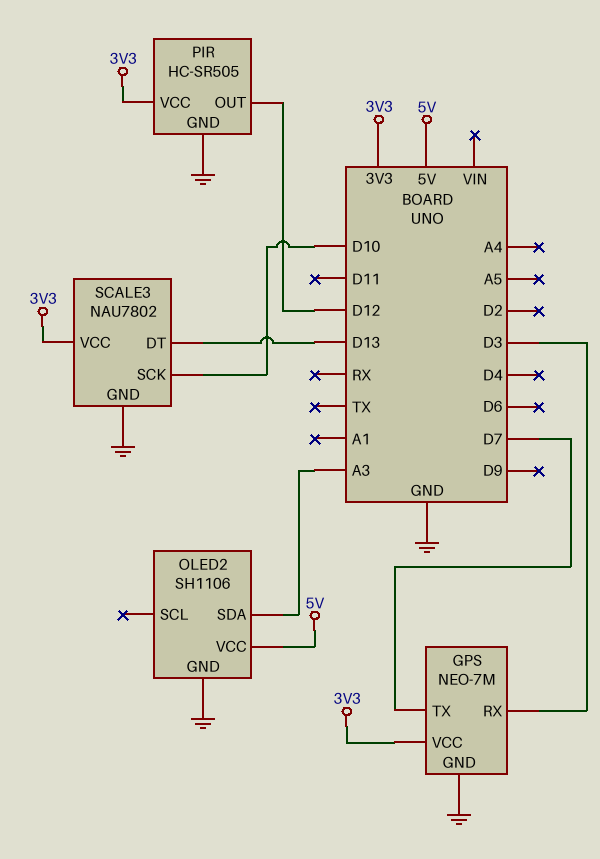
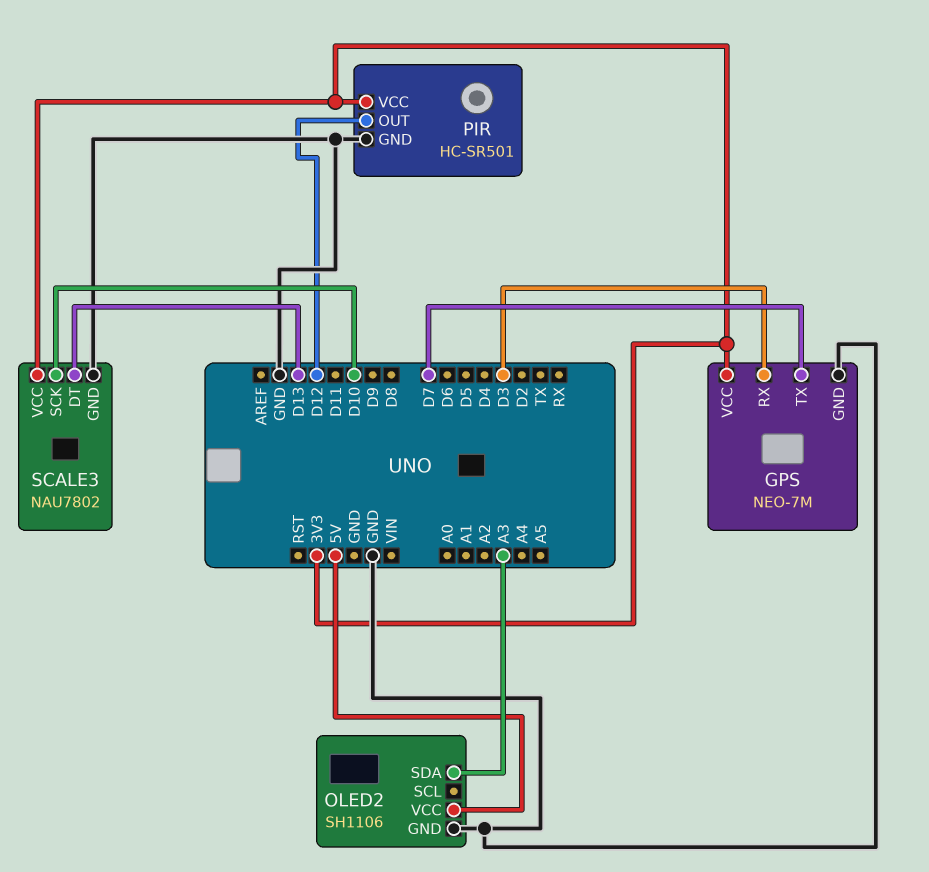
PIR: HC-SR505 -> HC-SR501

